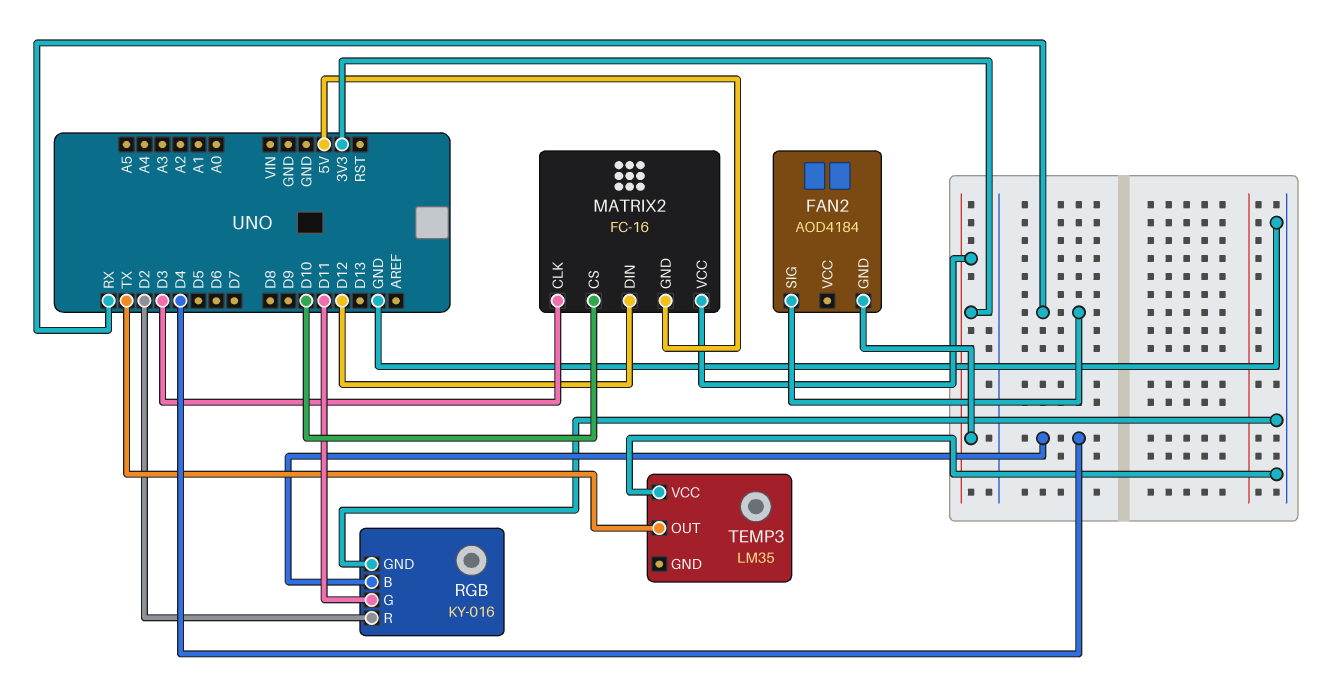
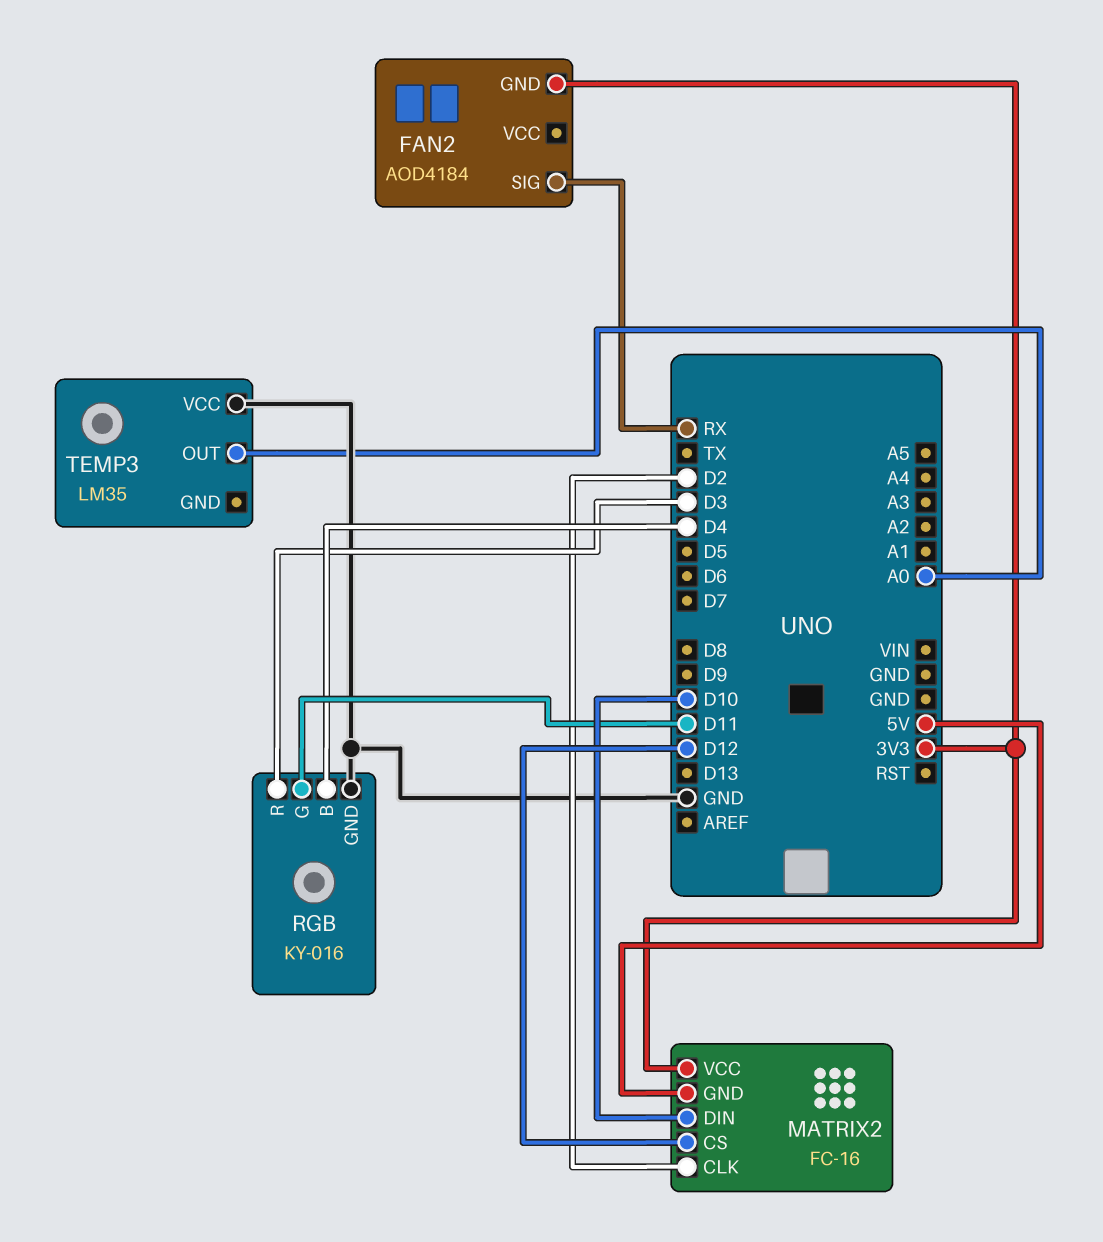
MATRIX2 pin CLK: D3 -> D2
MATRIX2 pin CS: D10 -> D12
MATRIX2 pin DIN: D12 -> D10
RGB pin R: D2 -> D3
TEMP3 pin OUT: TX -> A0

